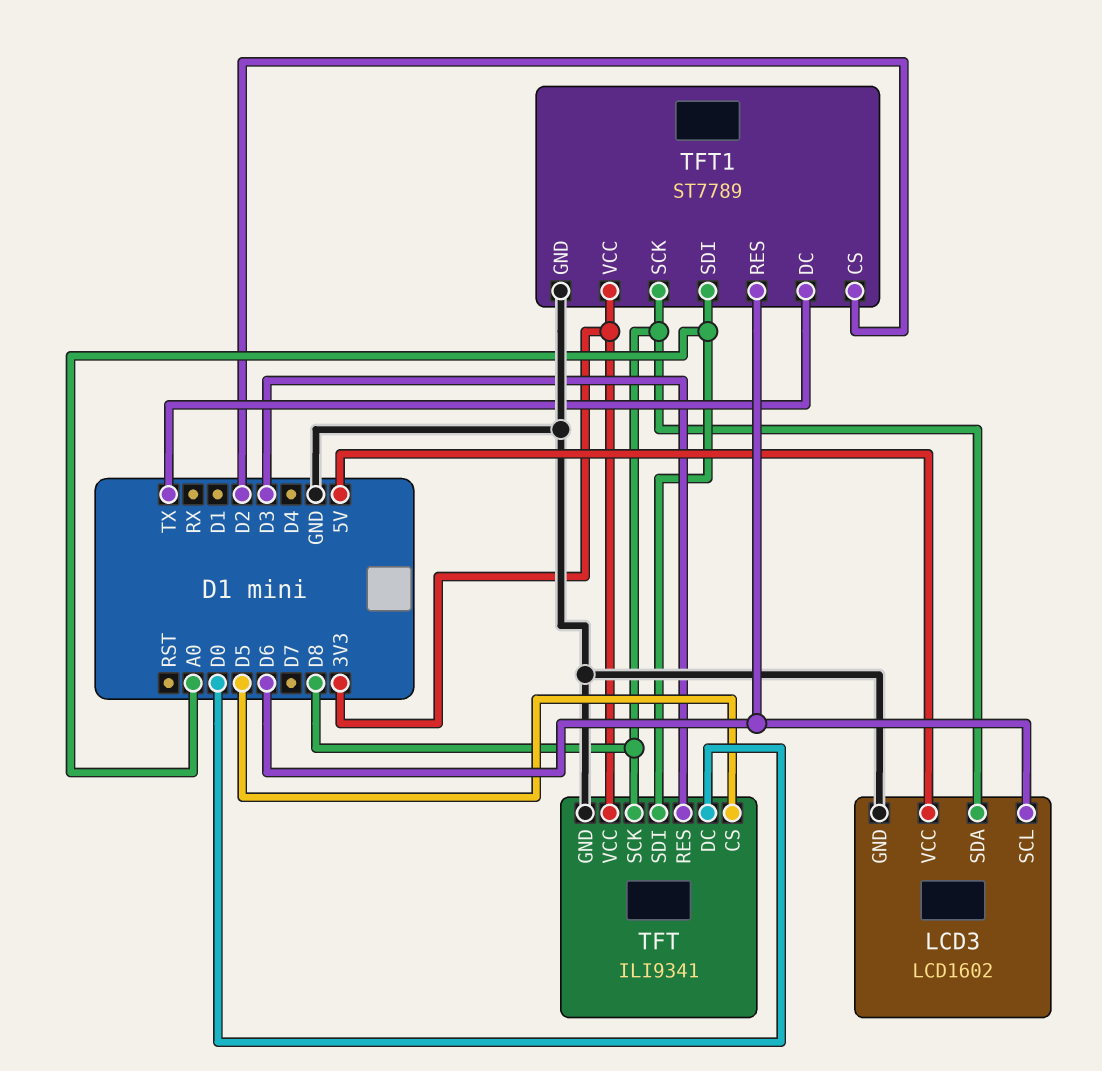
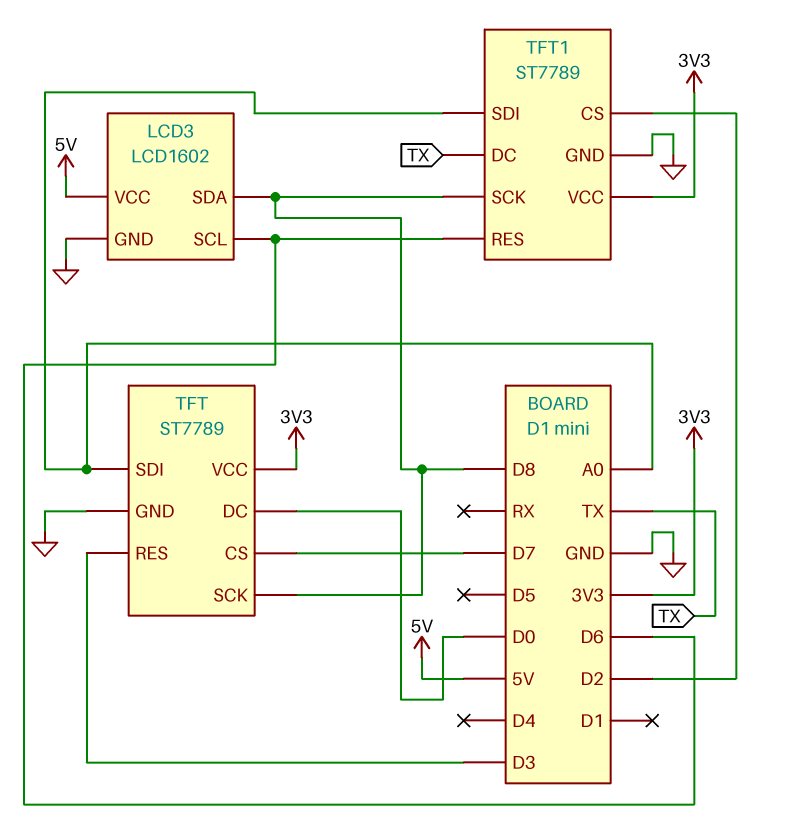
TFT: ILI9341 -> ST7789
TFT pin CS: D5 -> D7

